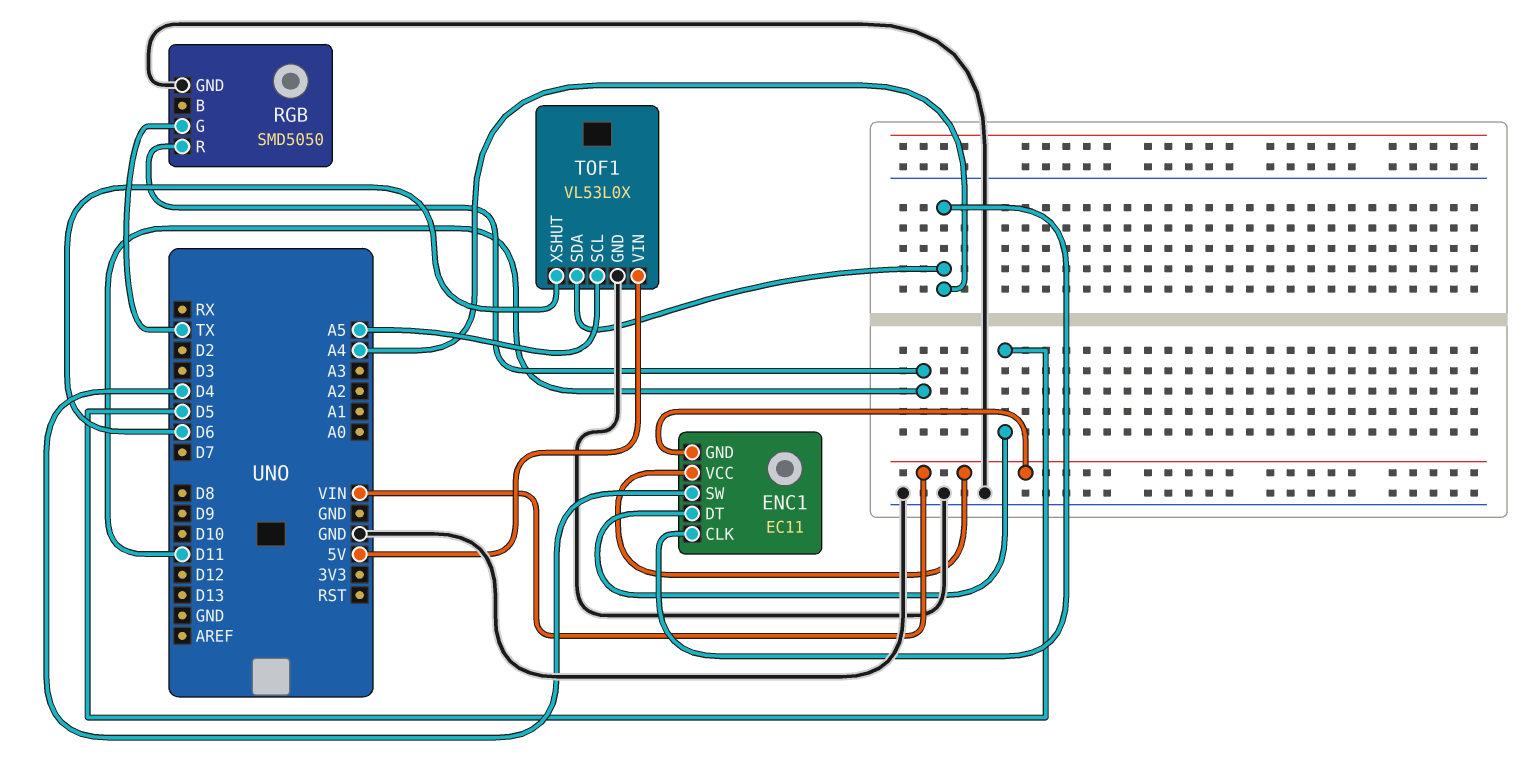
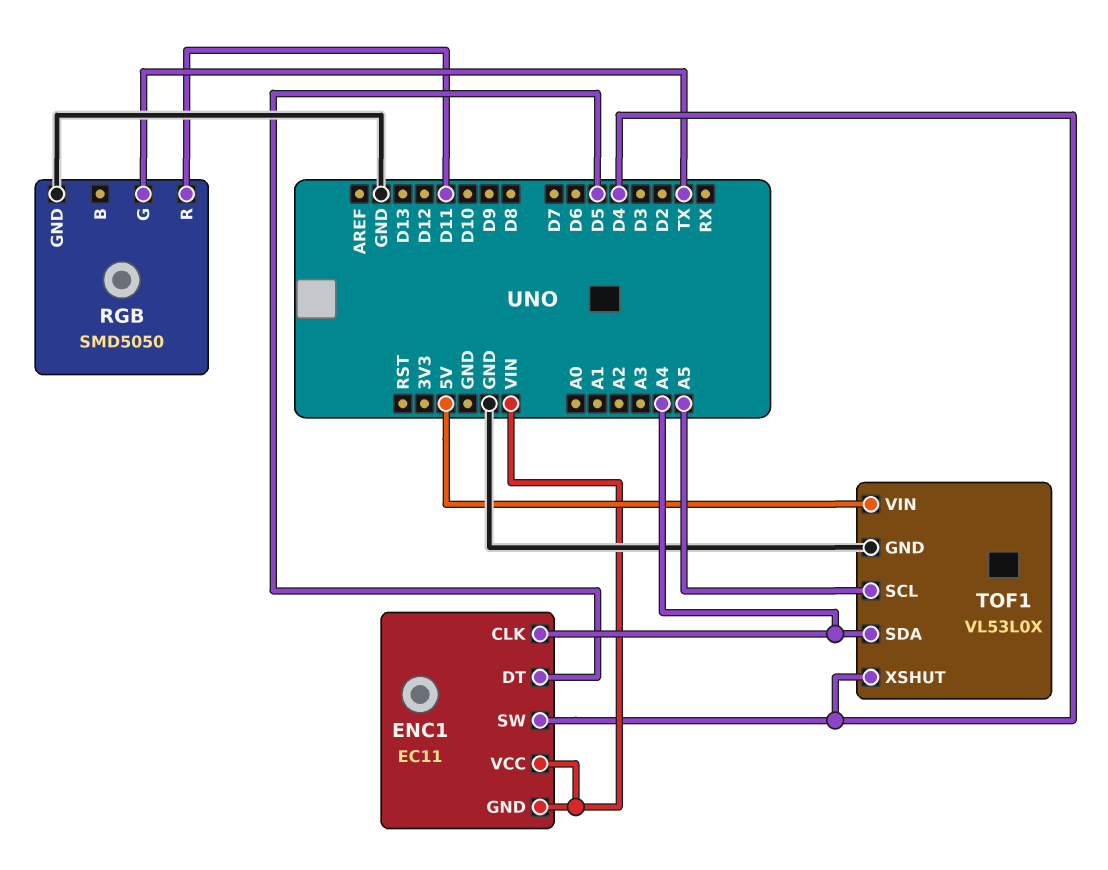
TOF1 pin XSHUT: D6 -> D4

